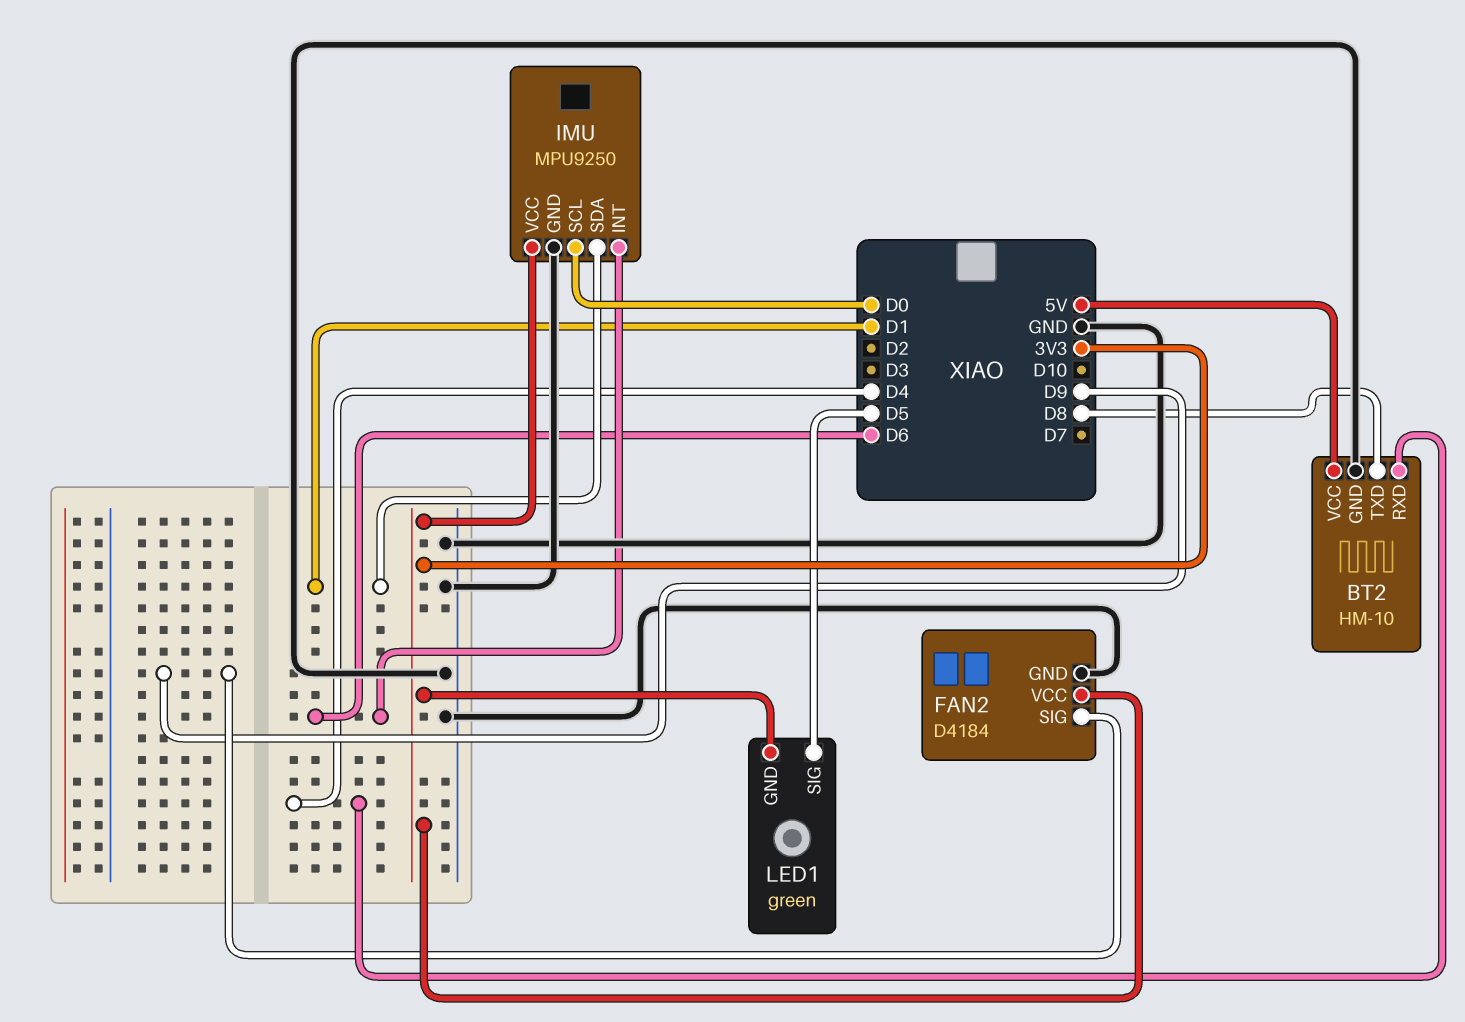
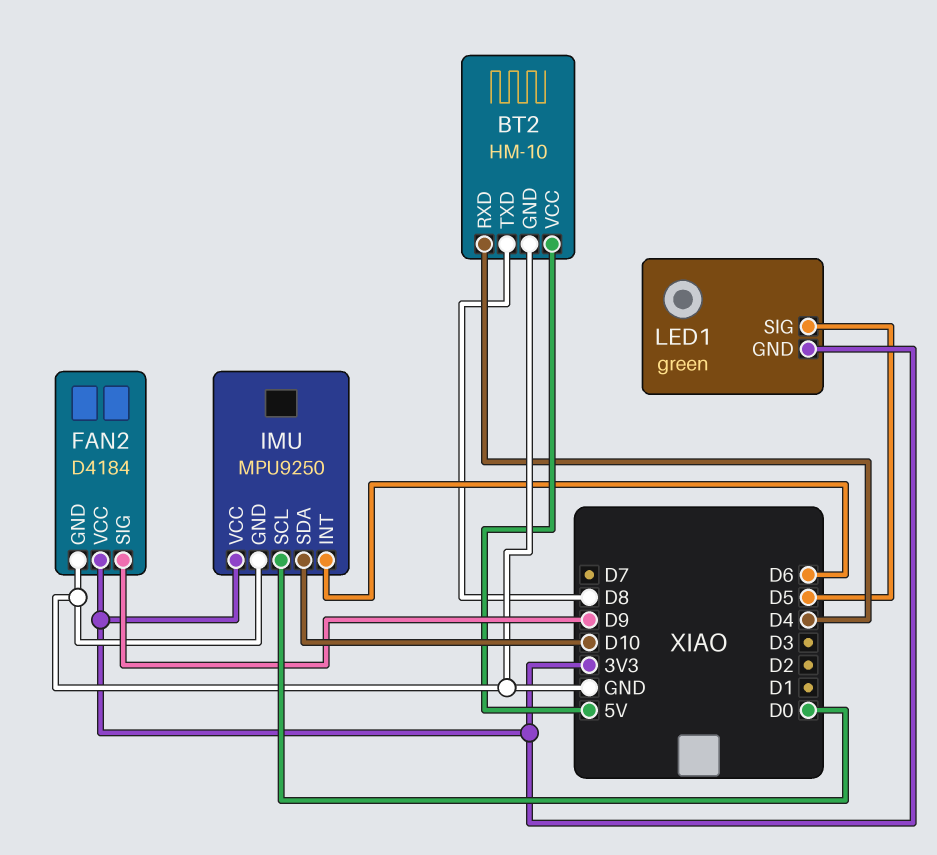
IMU pin SDA: D1 -> D10

